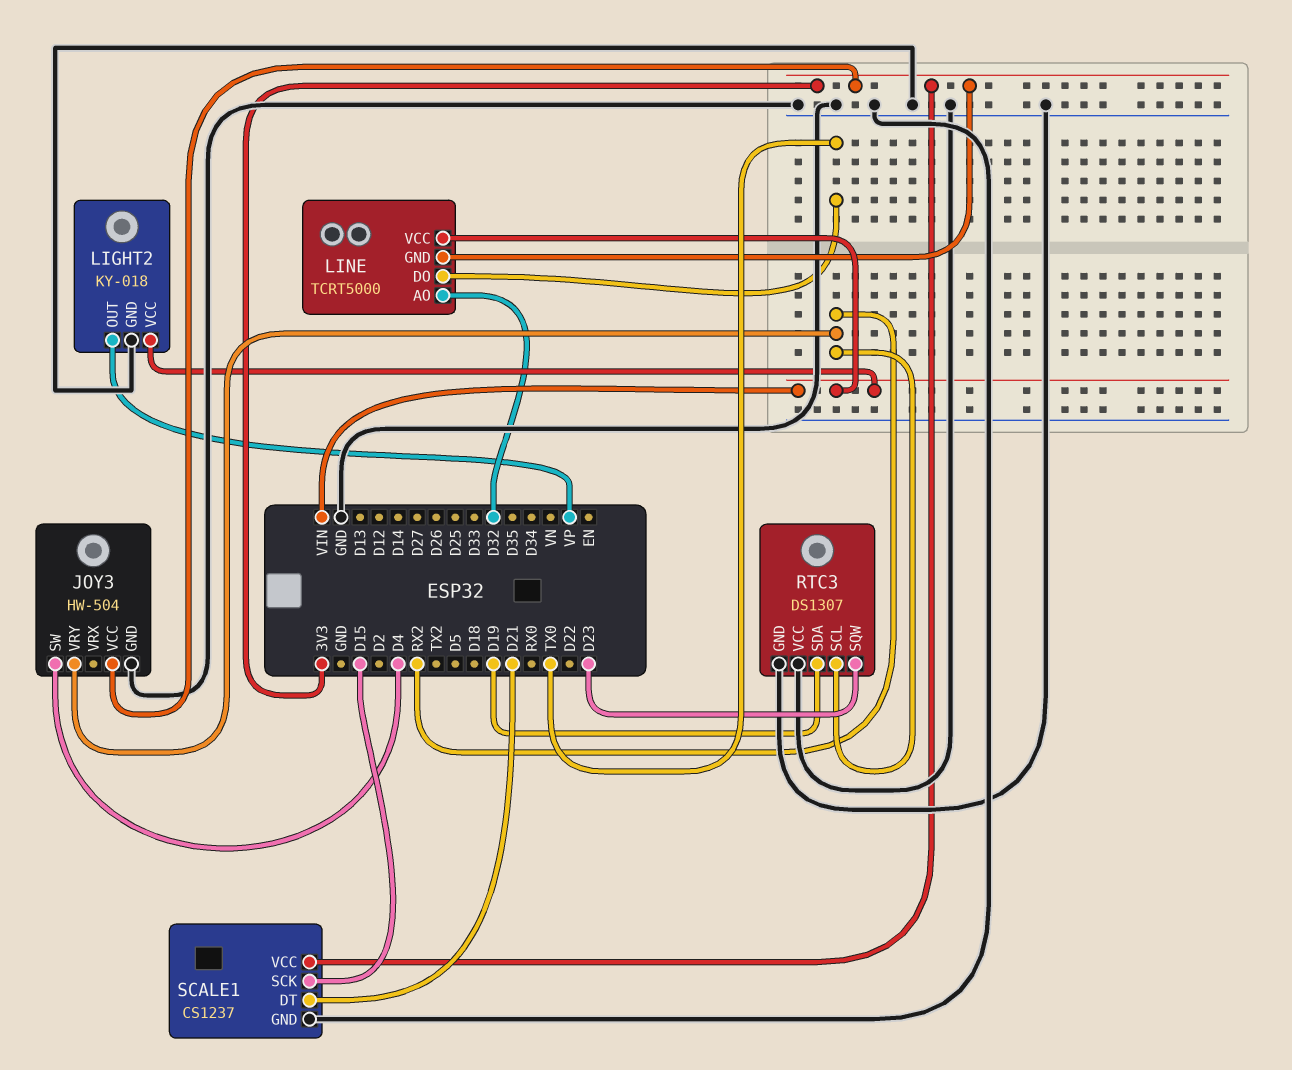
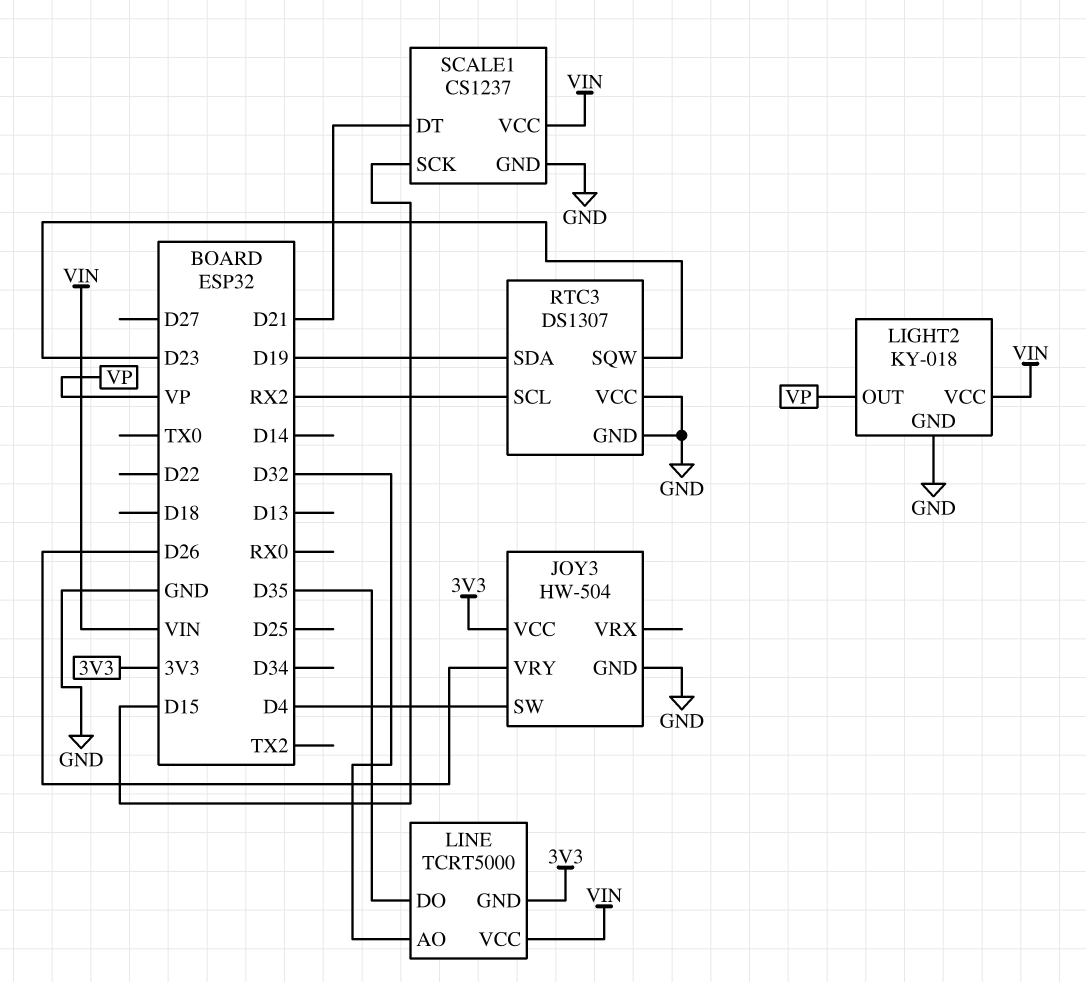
JOY3 pin VRY: RX2 -> D26
LINE pin DO: TX0 -> D35
SCALE1 pin VCC: 3V3 -> VIN

